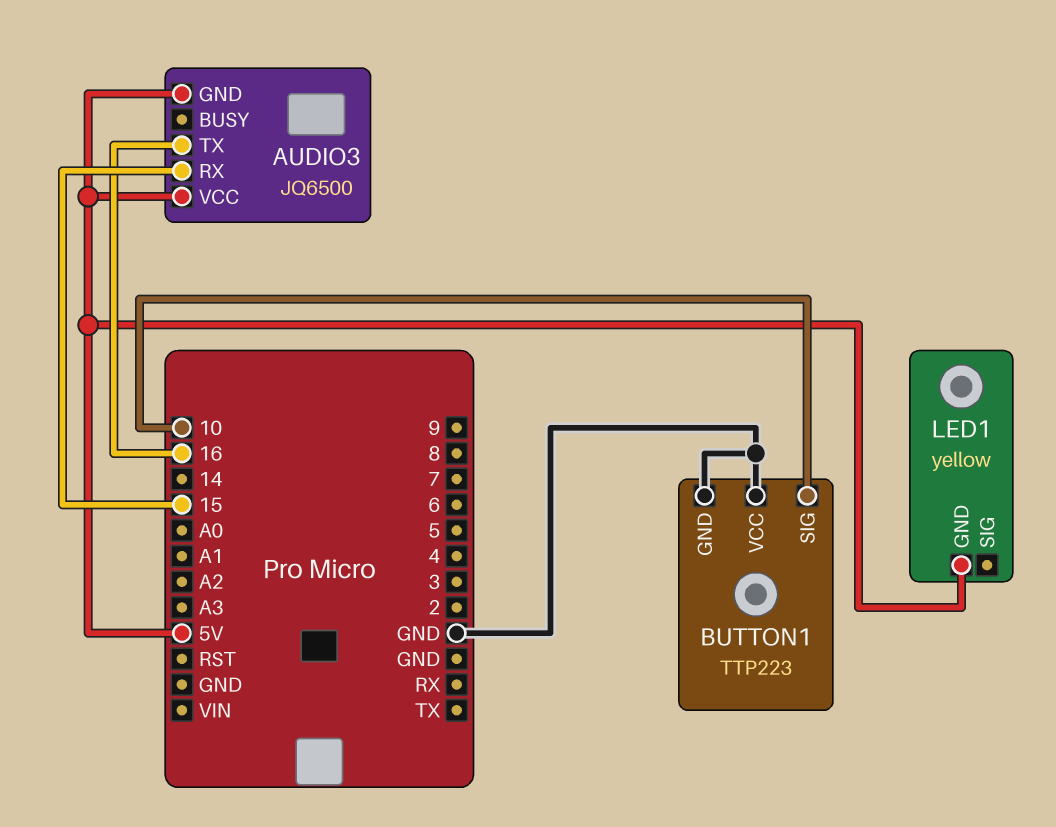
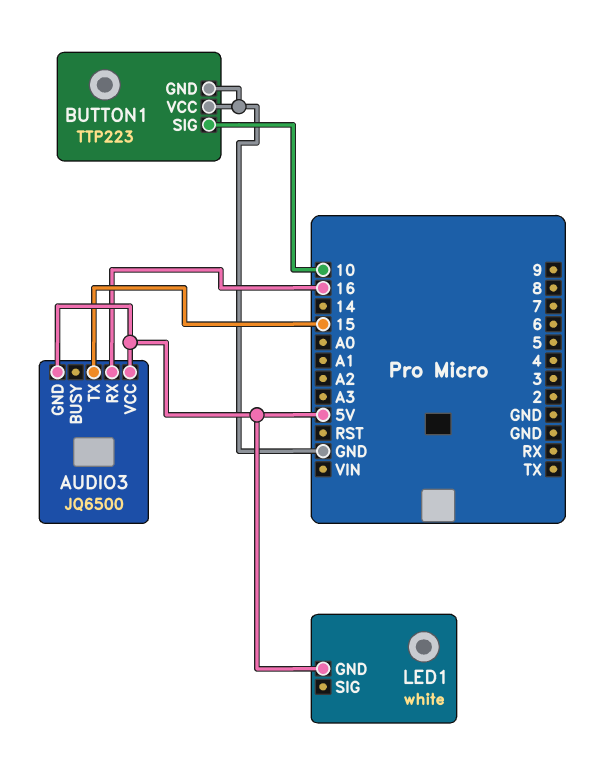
AUDIO3 pin RX: 15 -> 16
AUDIO3 pin TX: 16 -> 15
LED1: yellow -> white

